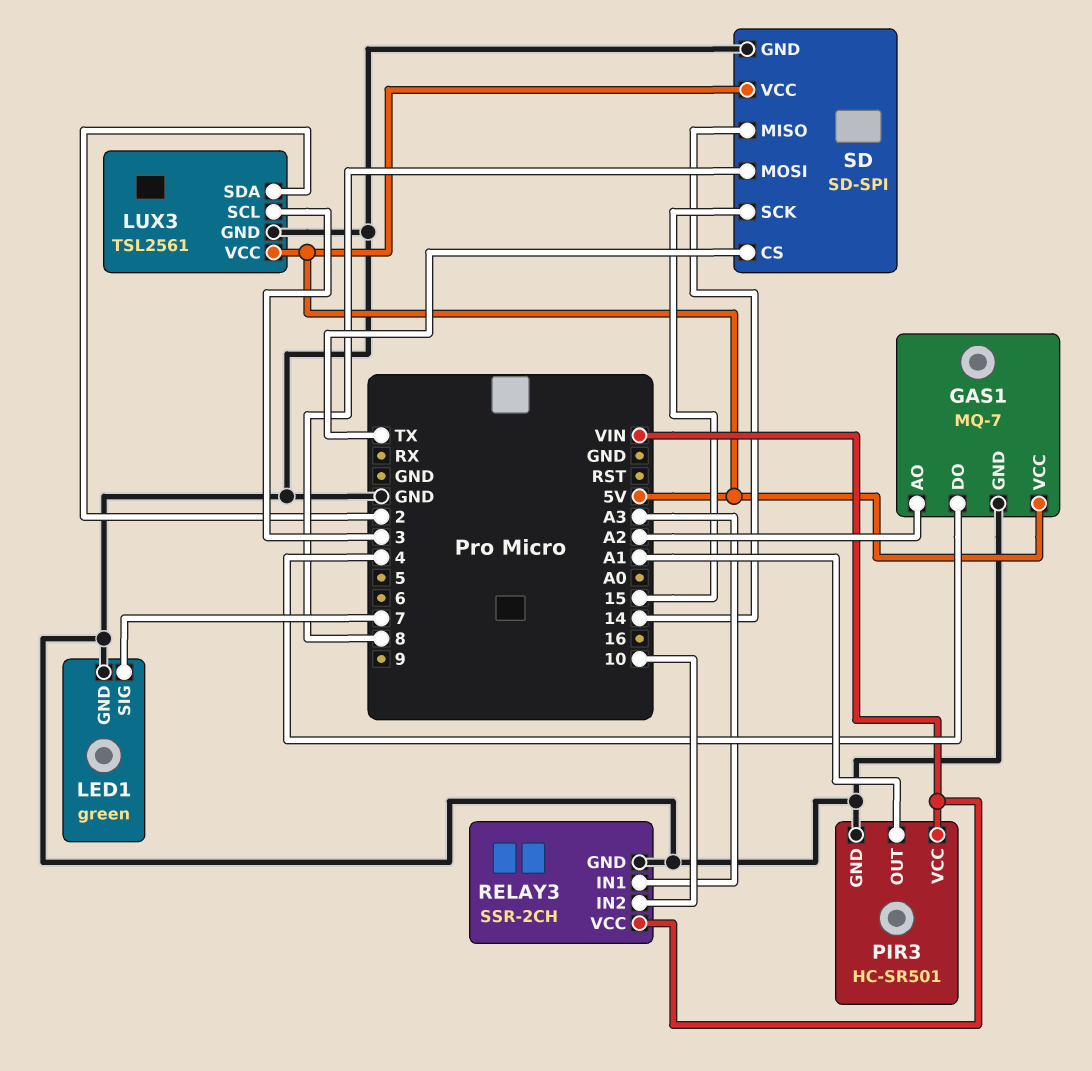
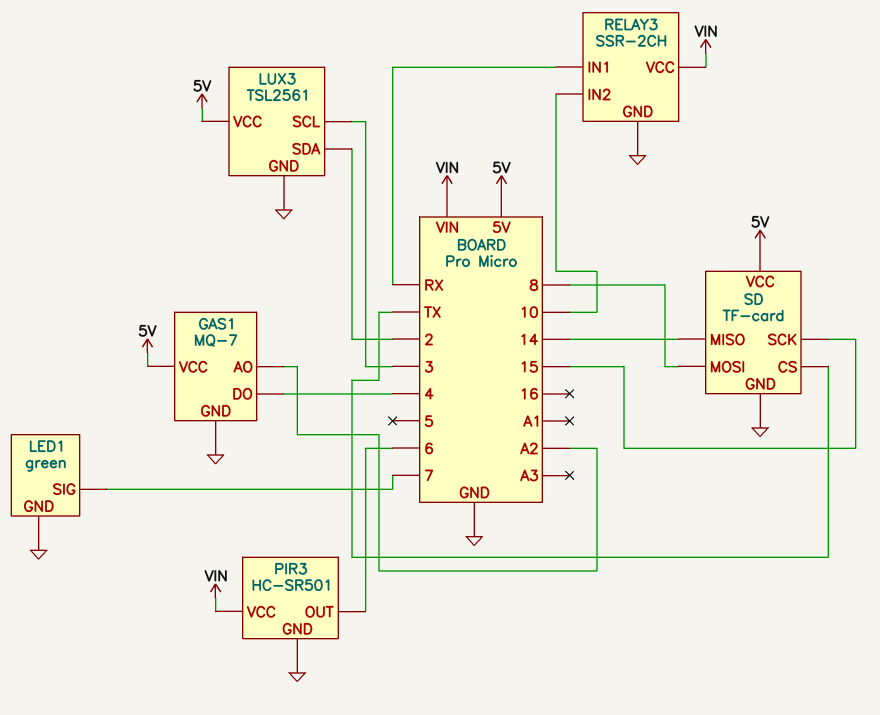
PIR3 pin OUT: A1 -> 6
RELAY3 pin IN1: A3 -> RX
SD: SD-SPI -> TF-card

